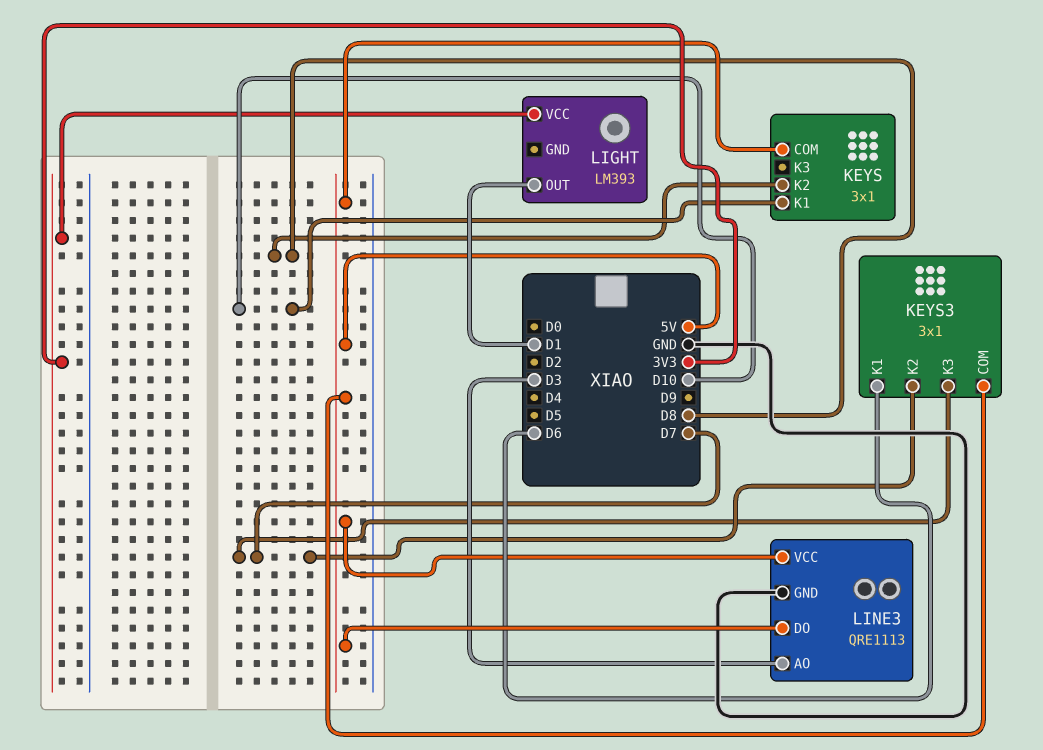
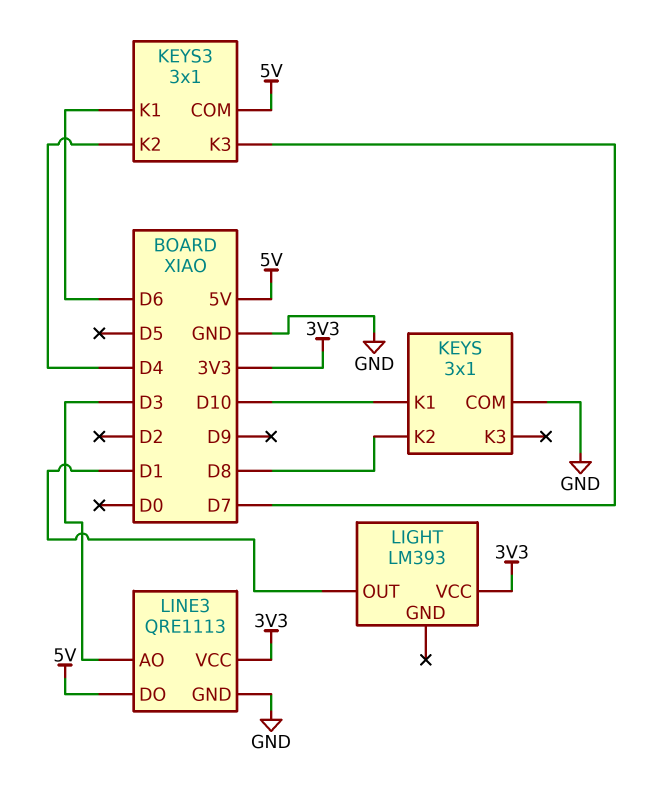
KEYS pin COM: 5V -> GND
KEYS3 pin K2: D7 -> D4
LINE3 pin VCC: 5V -> 3V3

